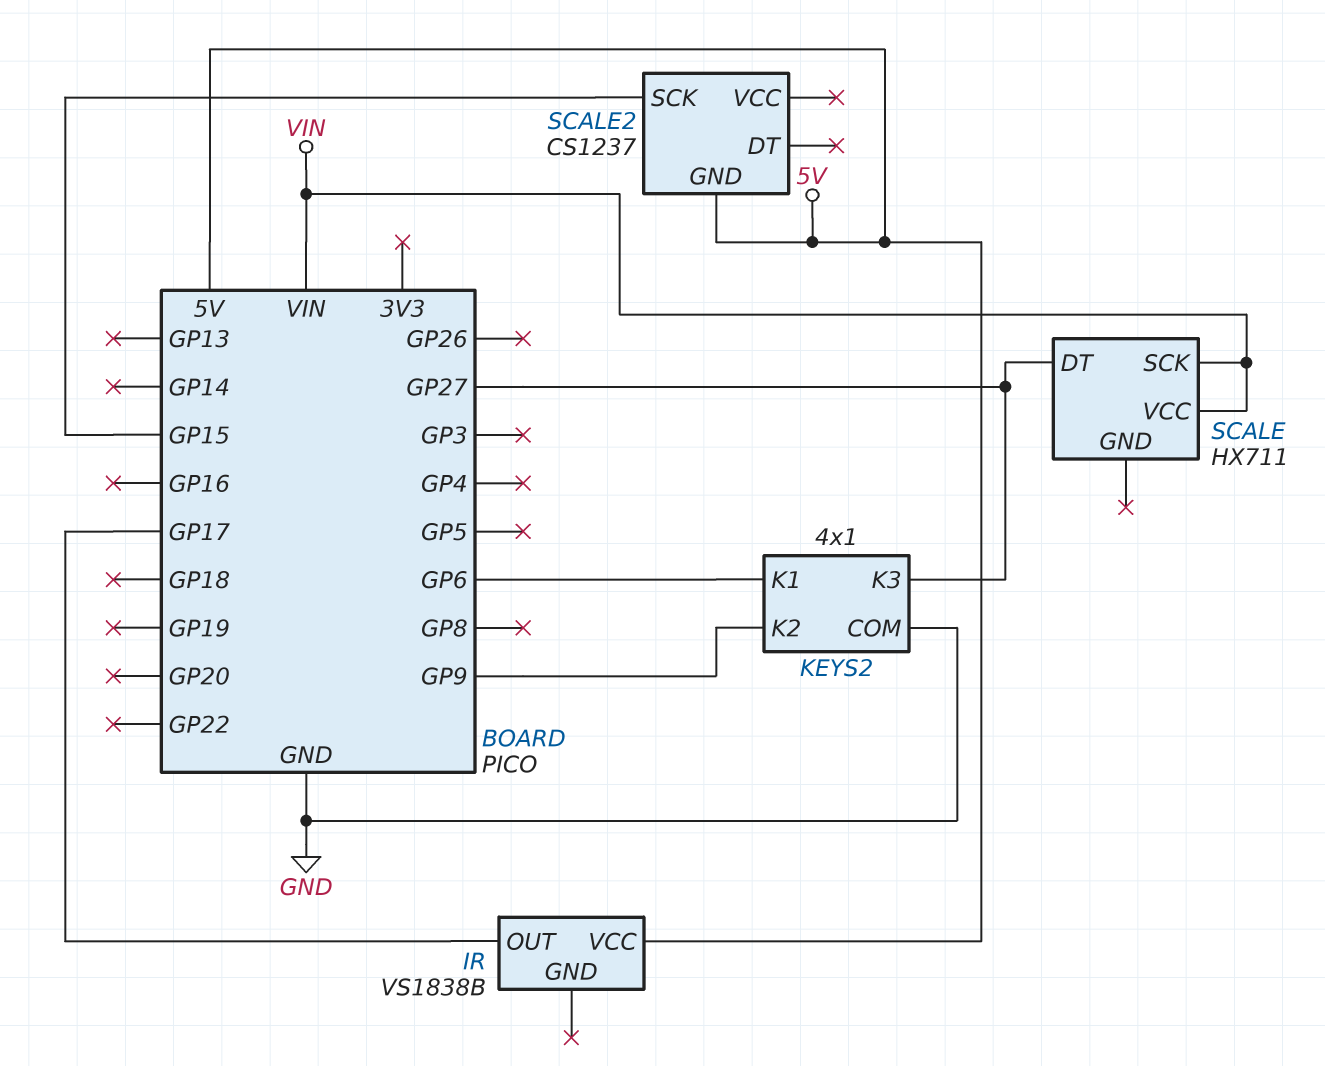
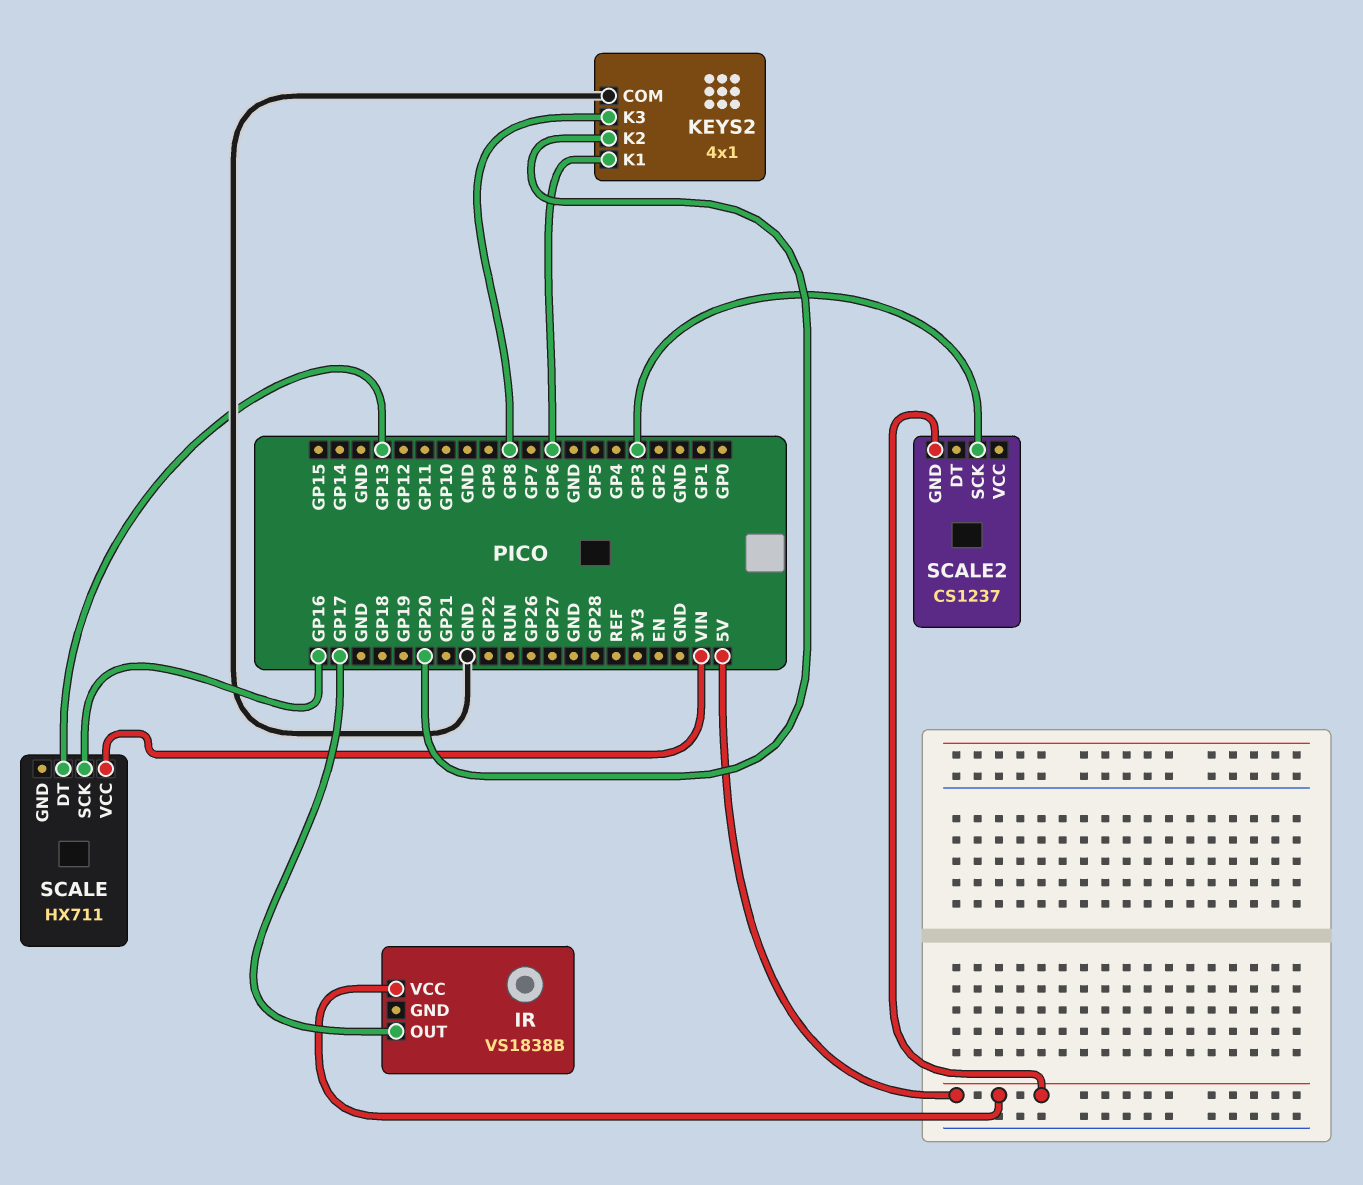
KEYS2 pin K2: GP9 -> GP20
KEYS2 pin K3: GP27 -> GP8
SCALE pin DT: GP27 -> GP13
SCALE pin SCK: VIN -> GP16
SCALE2 pin SCK: GP15 -> GP3

